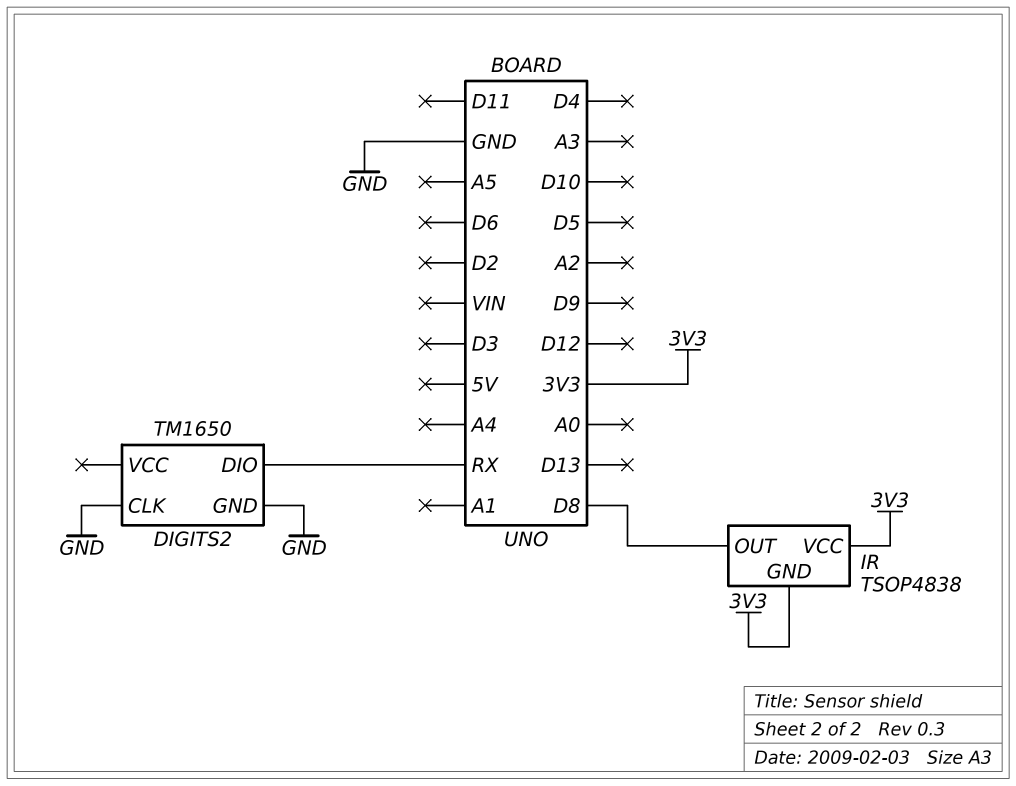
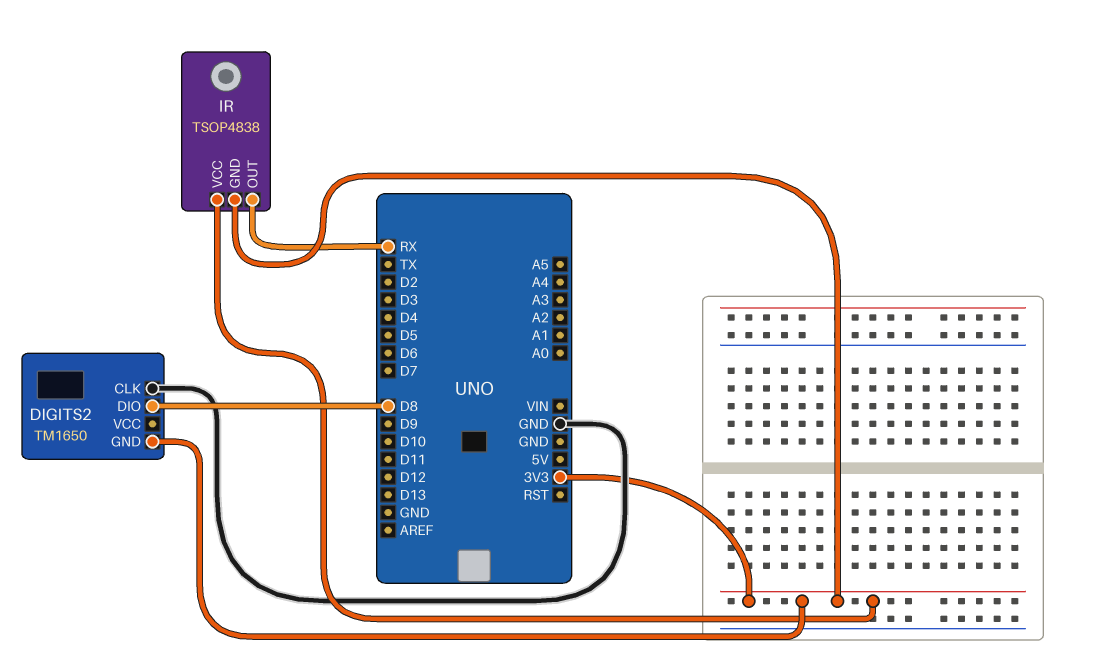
DIGITS2 pin DIO: RX -> D8
DIGITS2 pin GND: GND -> 3V3
IR pin OUT: D8 -> RX

